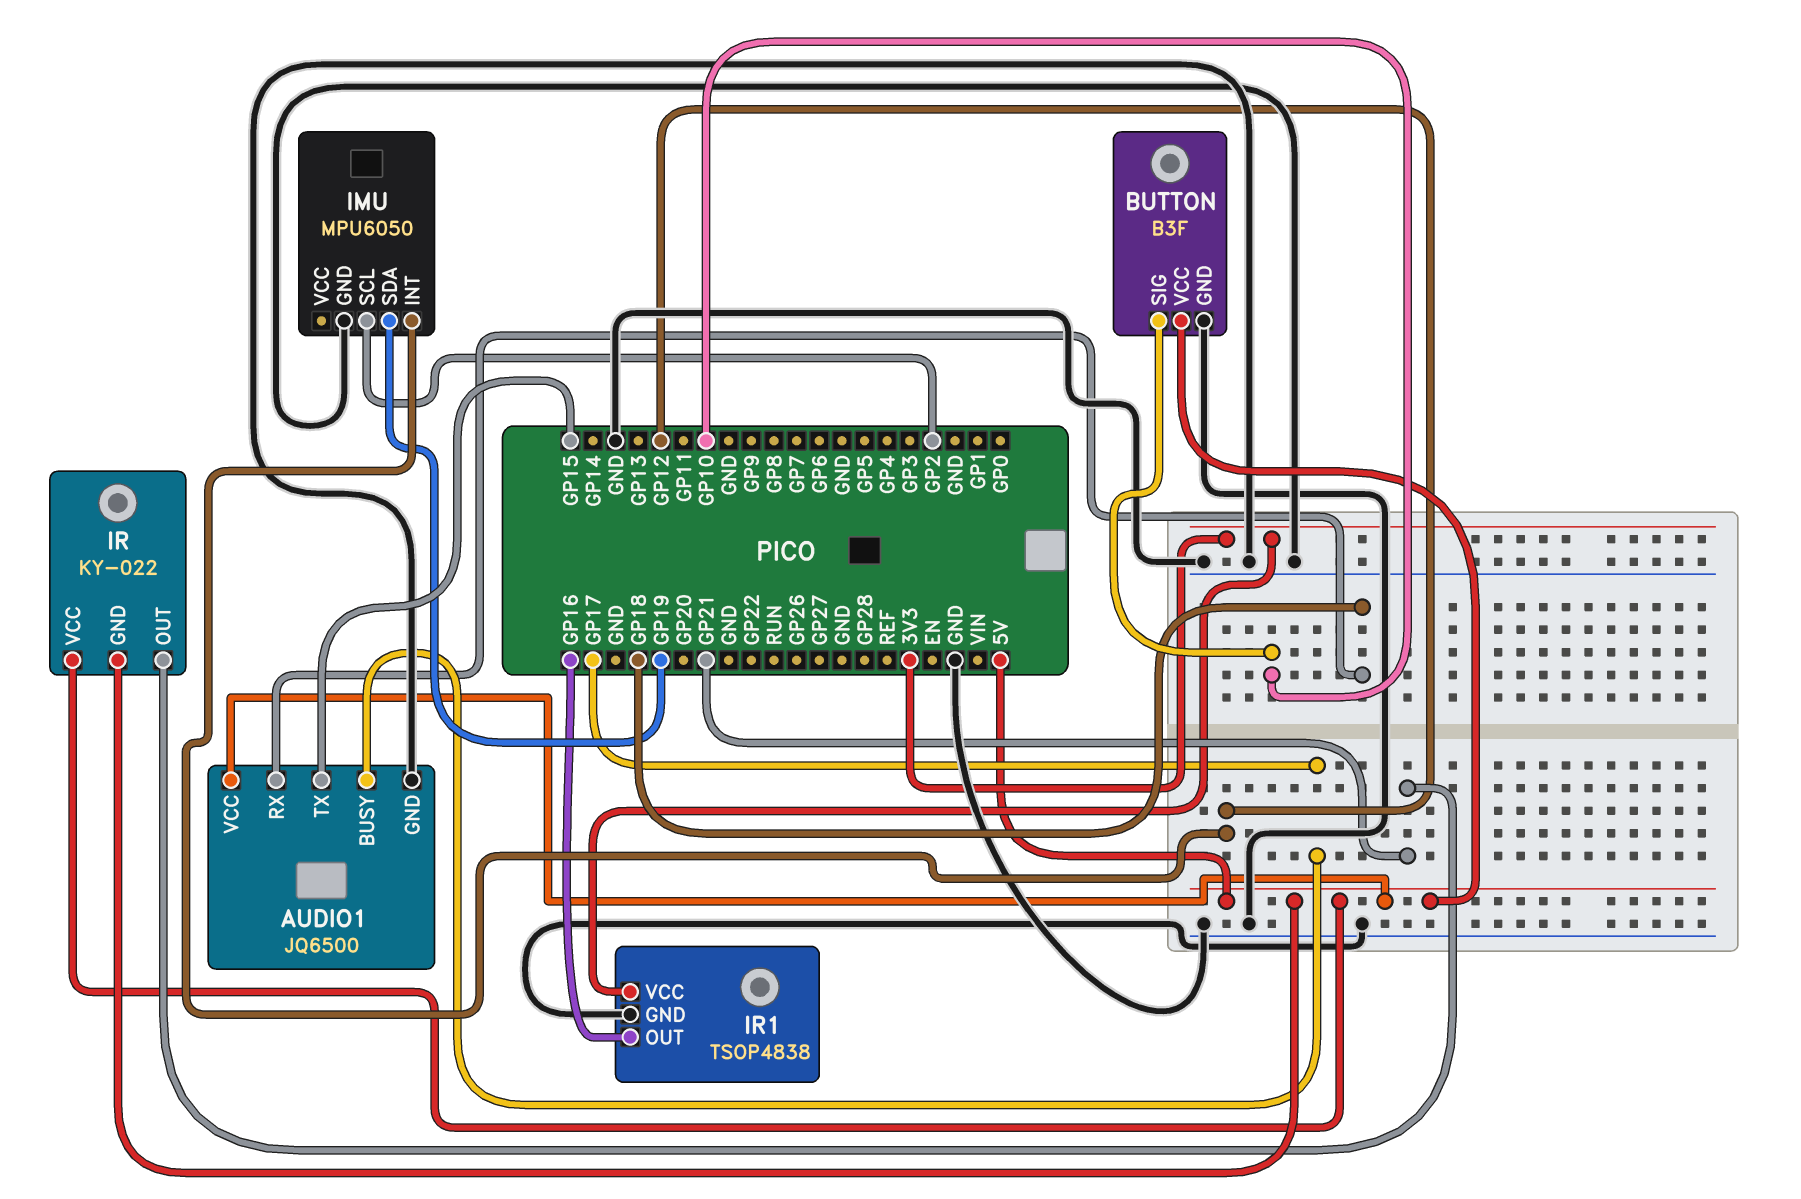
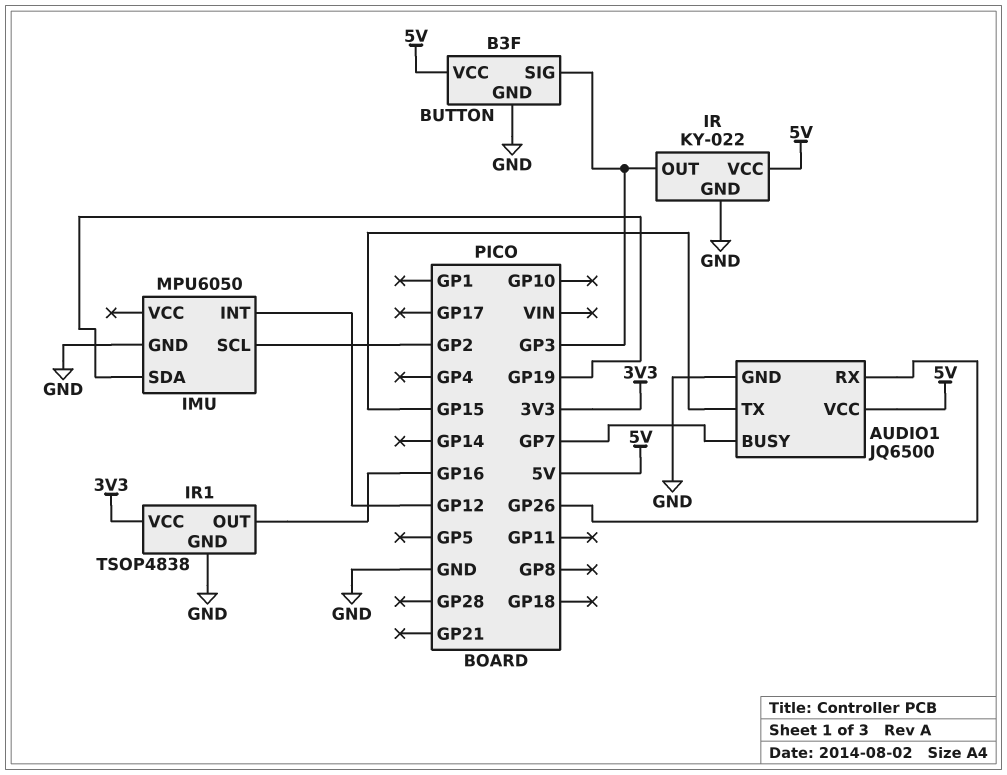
AUDIO1 pin BUSY: GP17 -> GP7
AUDIO1 pin RX: GP18 -> GP26
BUTTON pin SIG: GP10 -> GP3
IR pin GND: 5V -> GND
IR pin OUT: GP21 -> GP3

